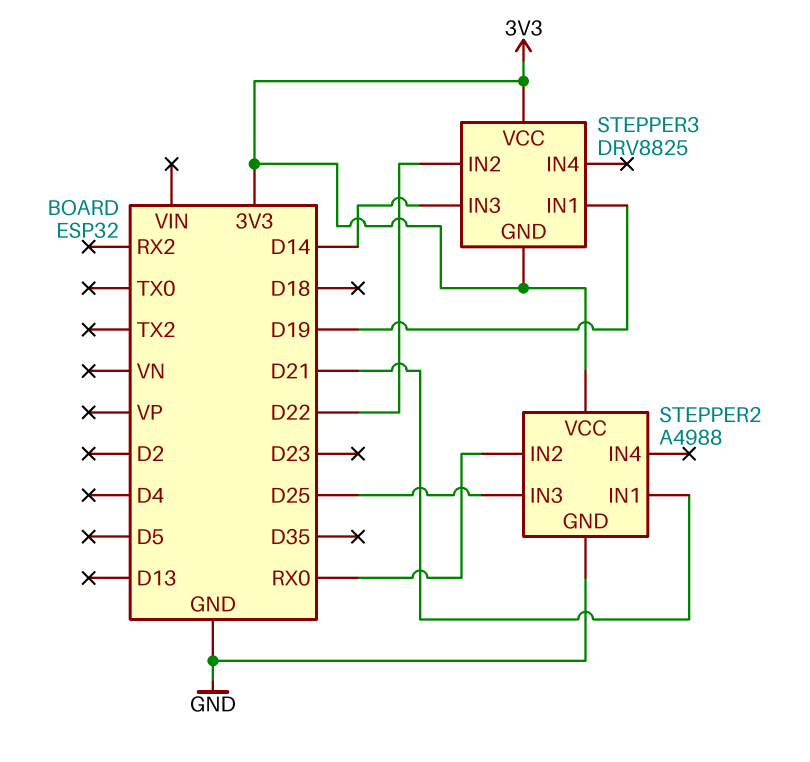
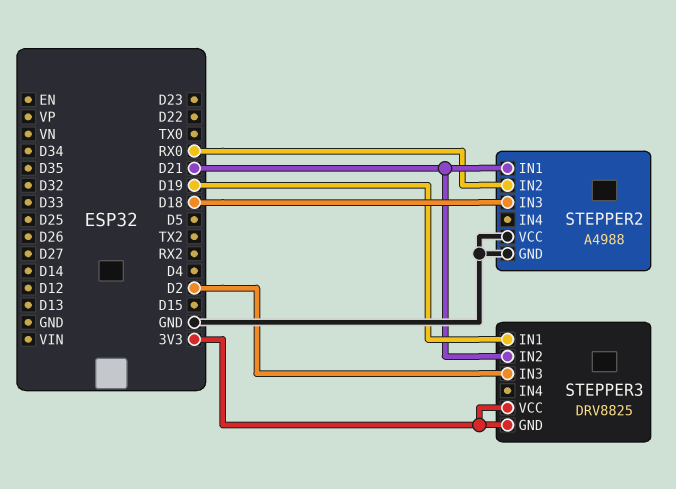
STEPPER2 pin IN3: D25 -> D18
STEPPER2 pin VCC: 3V3 -> GND
STEPPER3 pin IN2: D22 -> D21
STEPPER3 pin IN3: D14 -> D2

